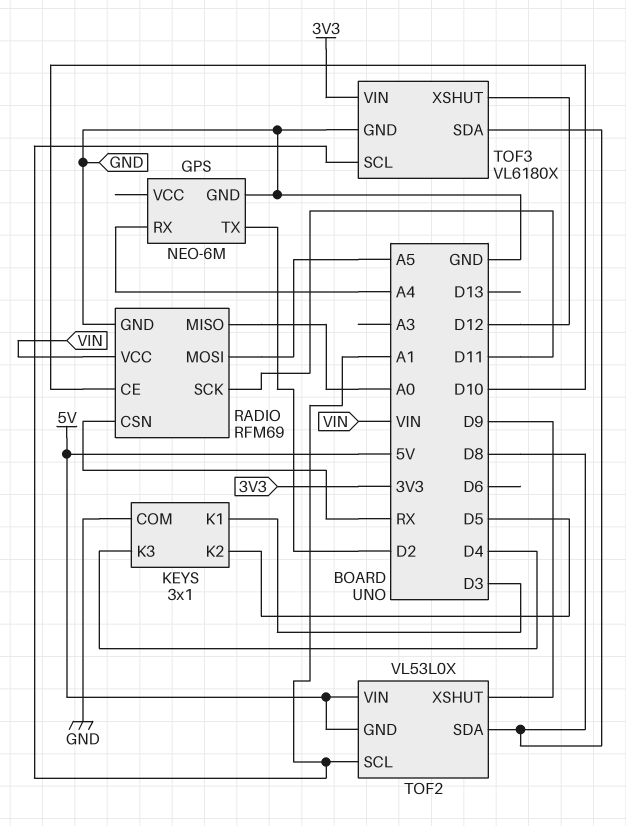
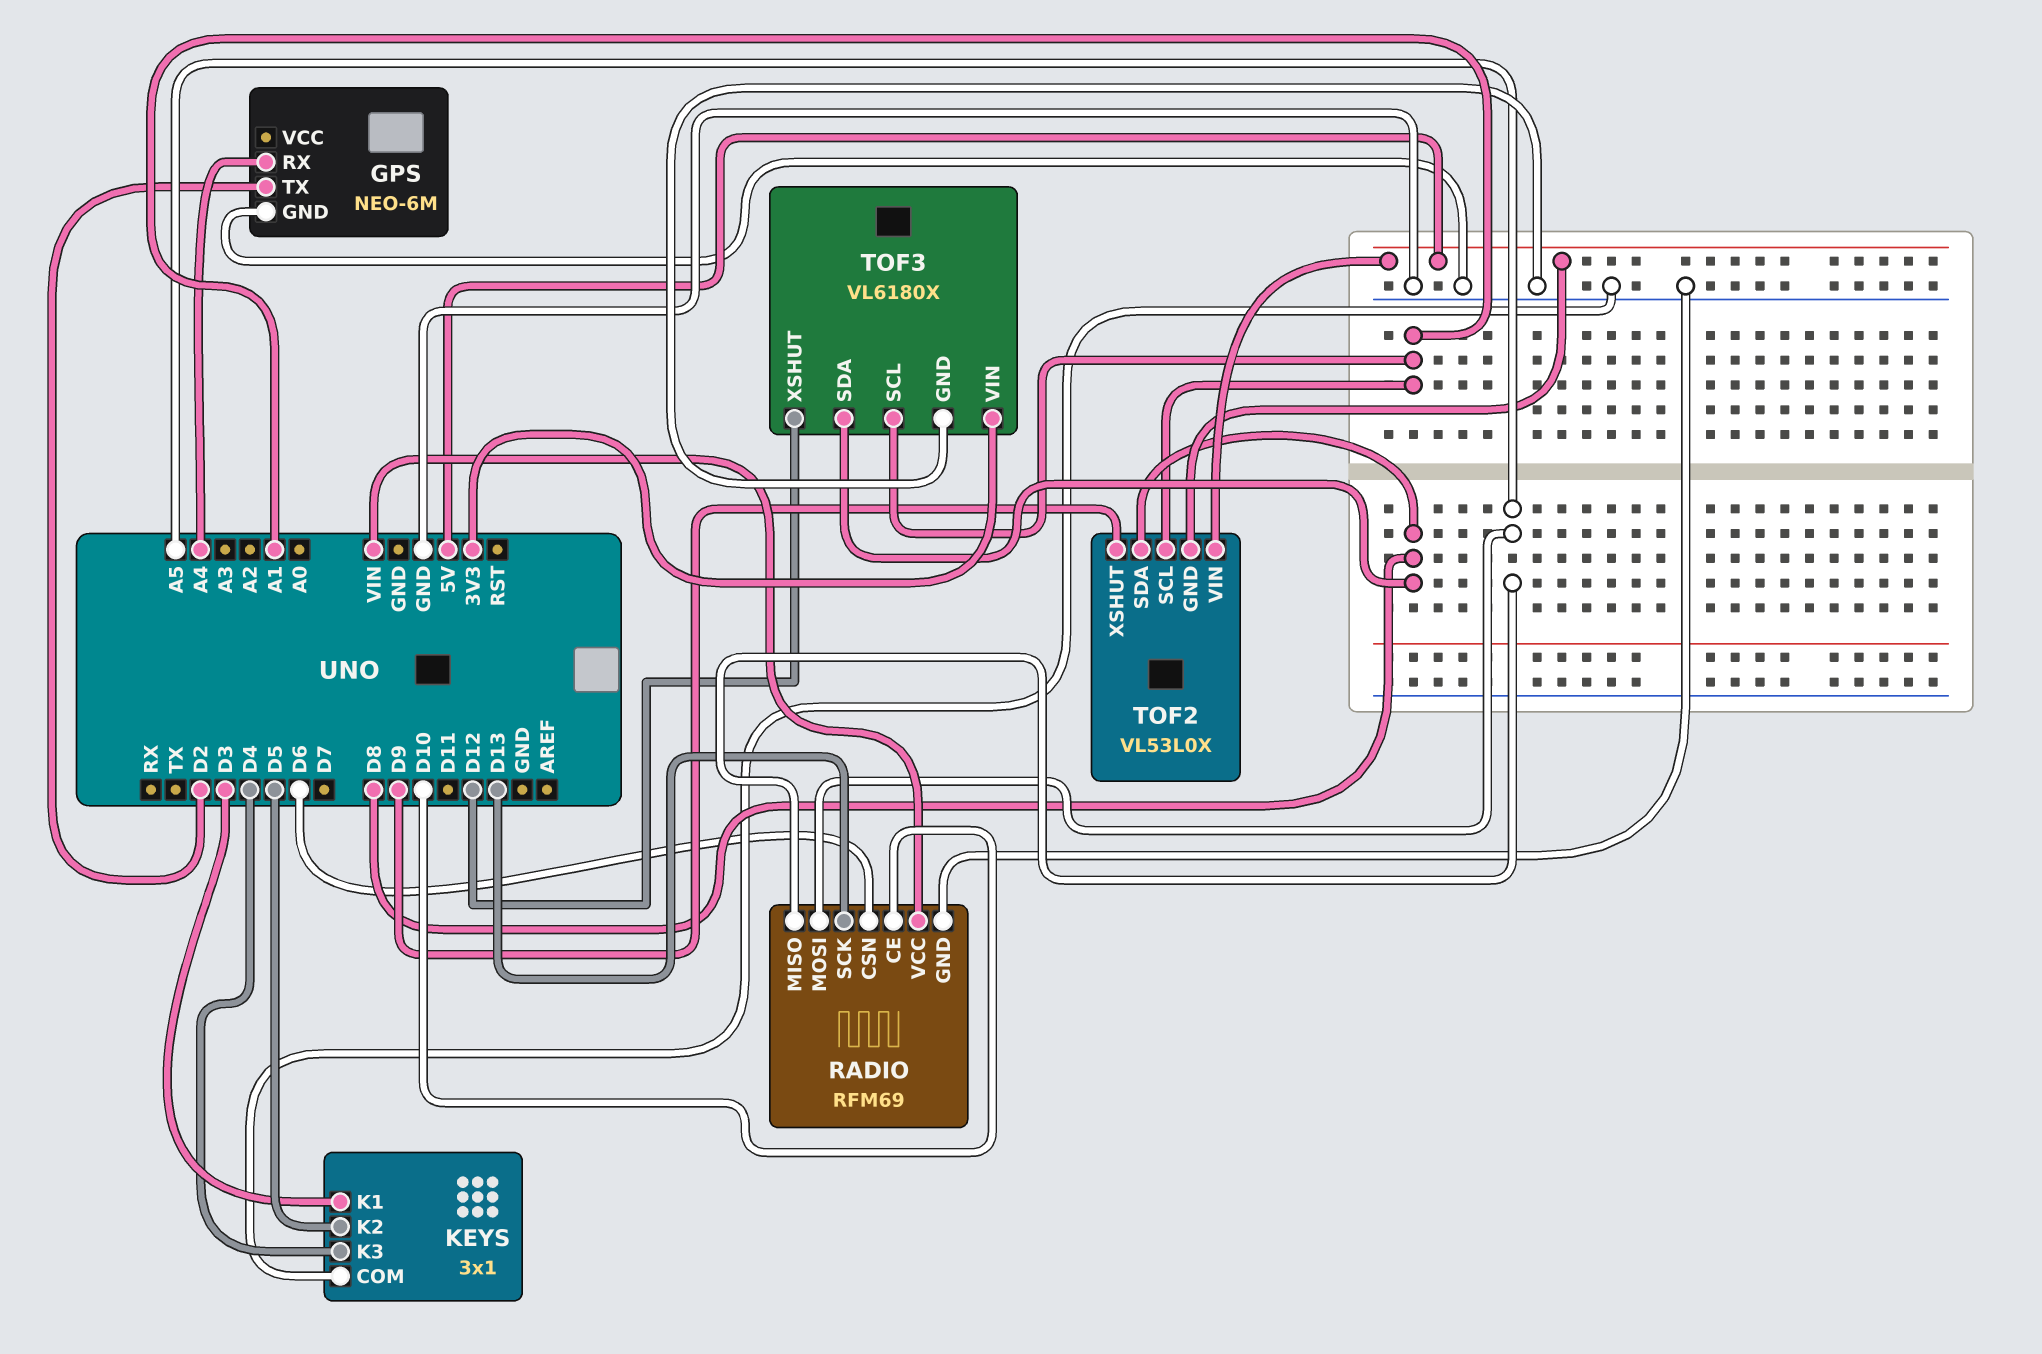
RADIO pin CSN: RX -> D6
RADIO pin MISO: A0 -> A5
RADIO pin SCK: D11 -> D13

